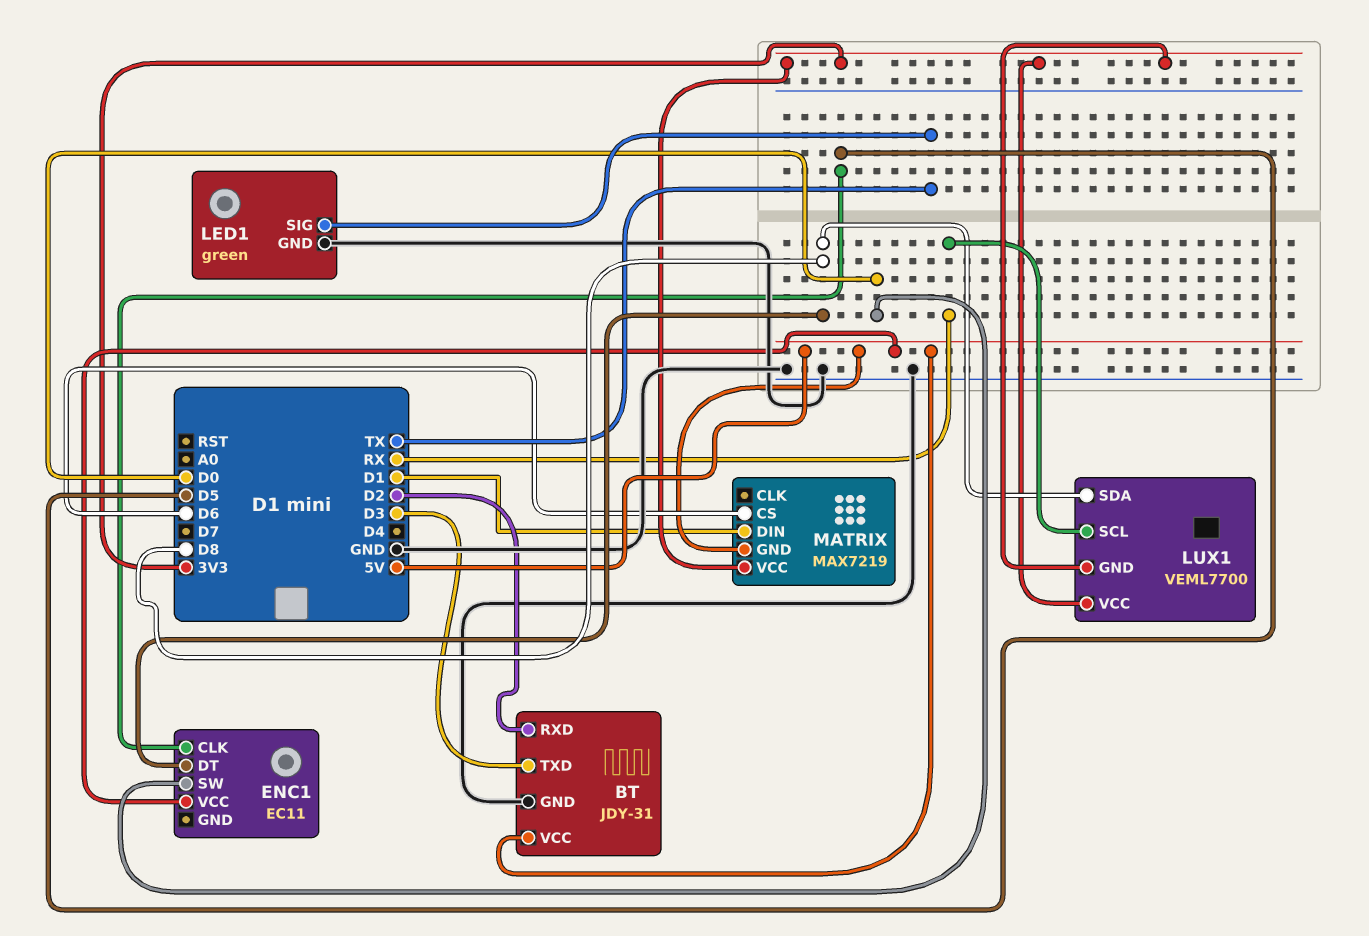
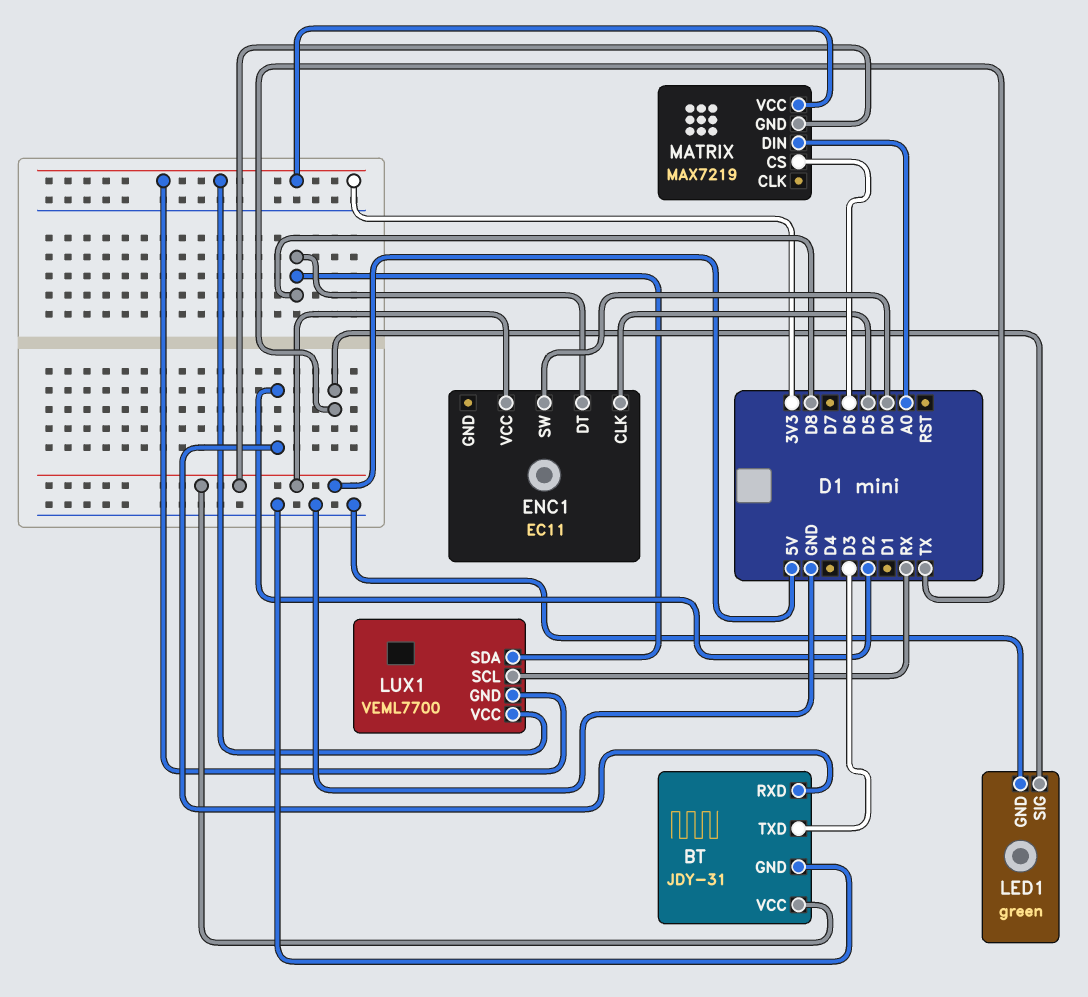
MATRIX pin DIN: D1 -> A0

